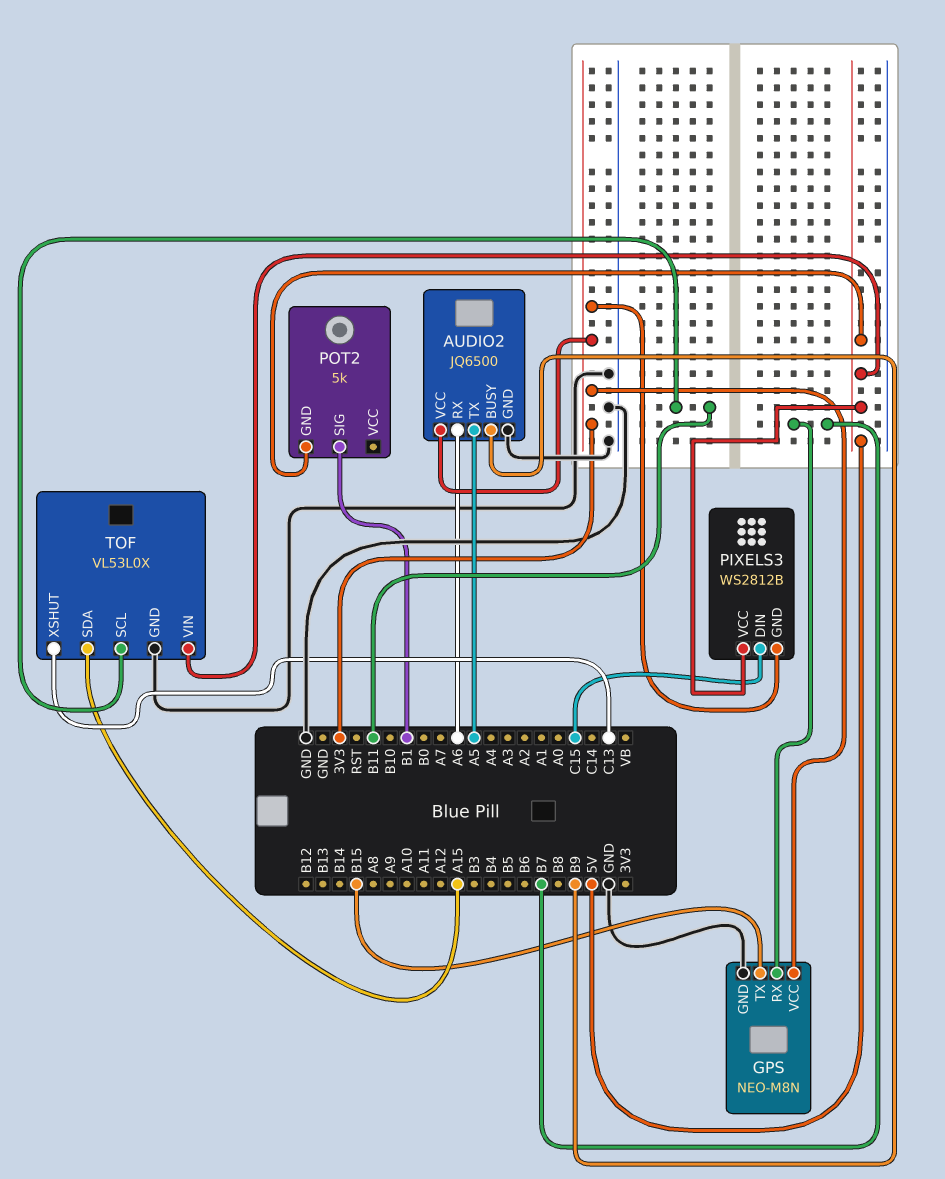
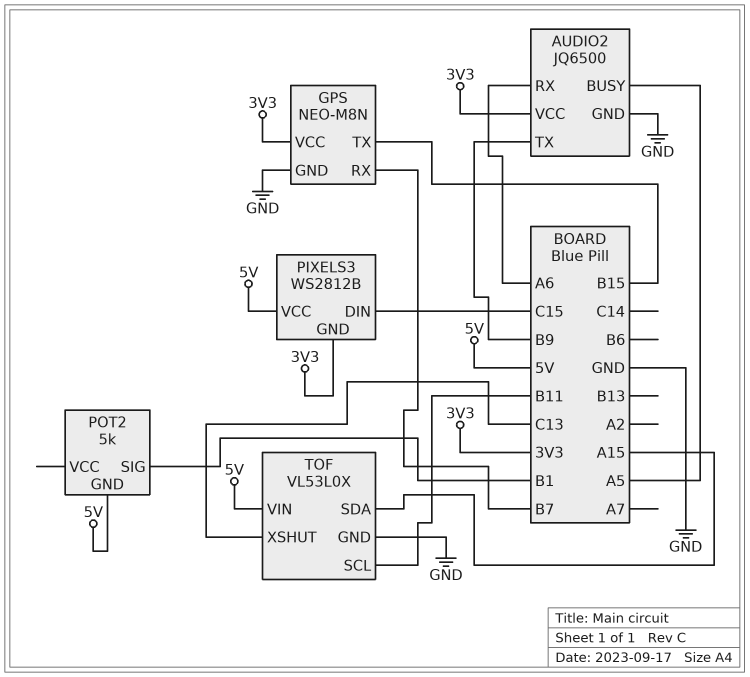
AUDIO2 pin BUSY: B9 -> A5
AUDIO2 pin TX: A5 -> B9

